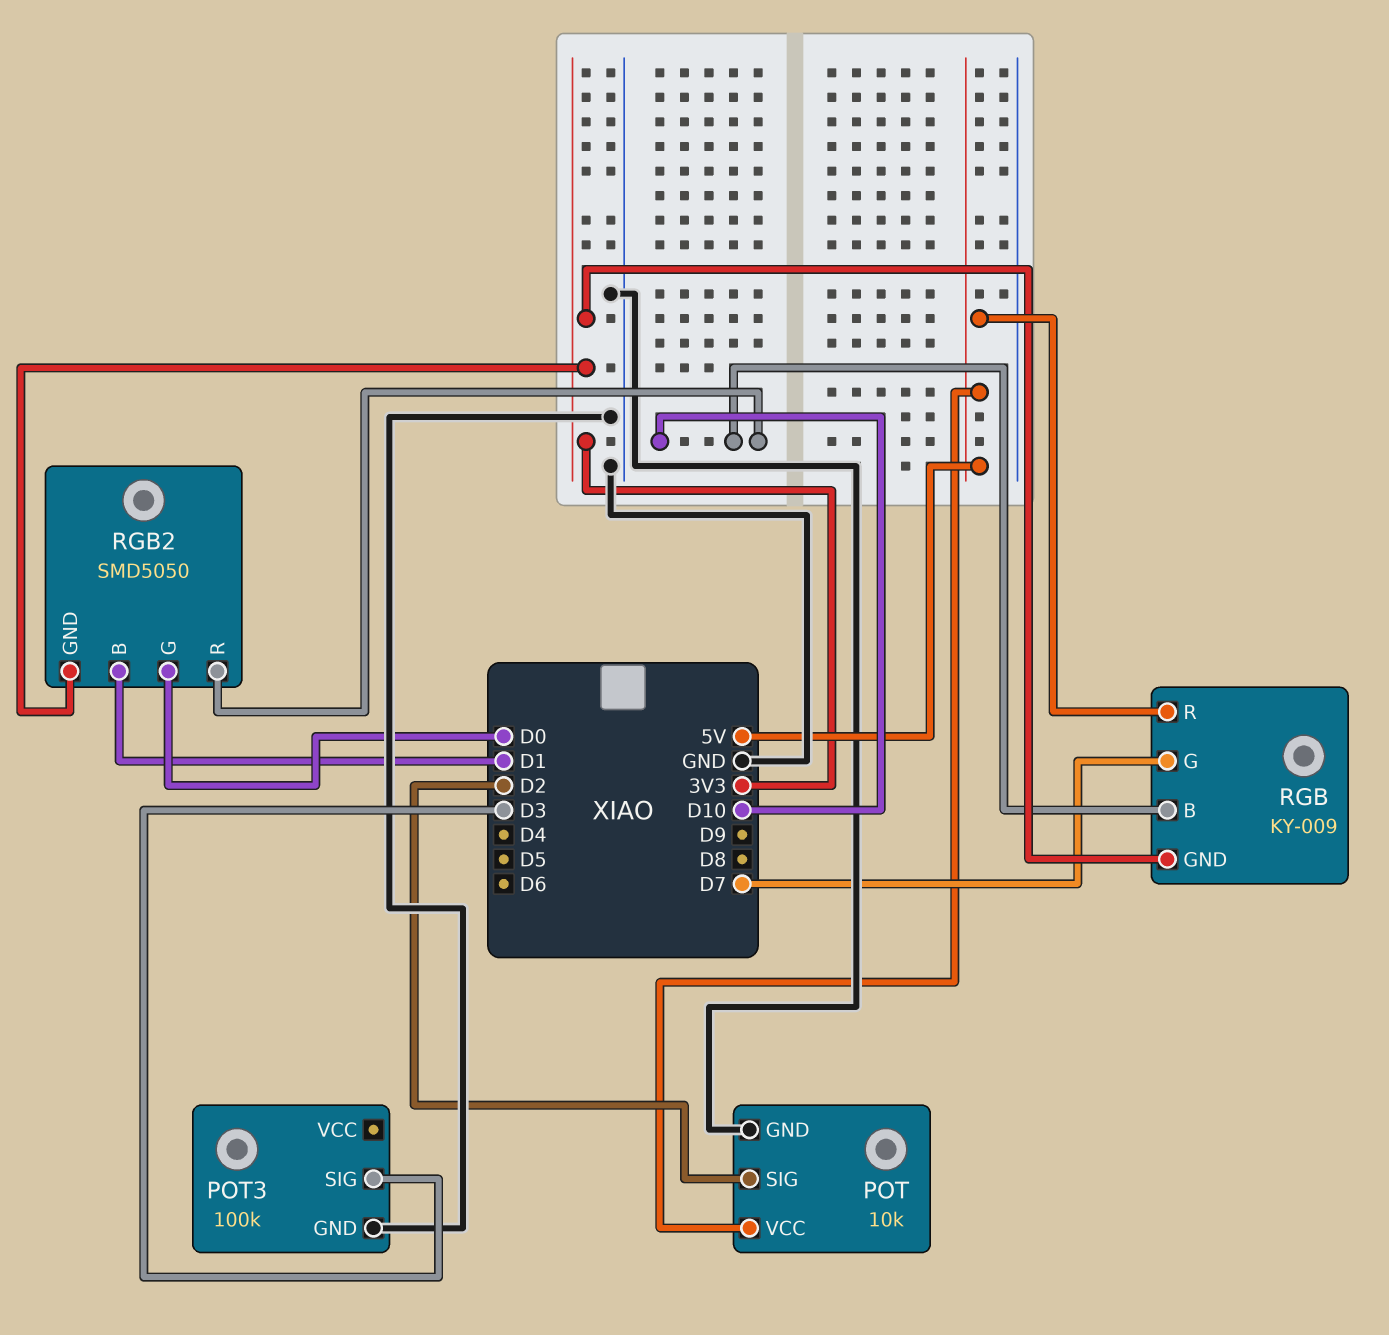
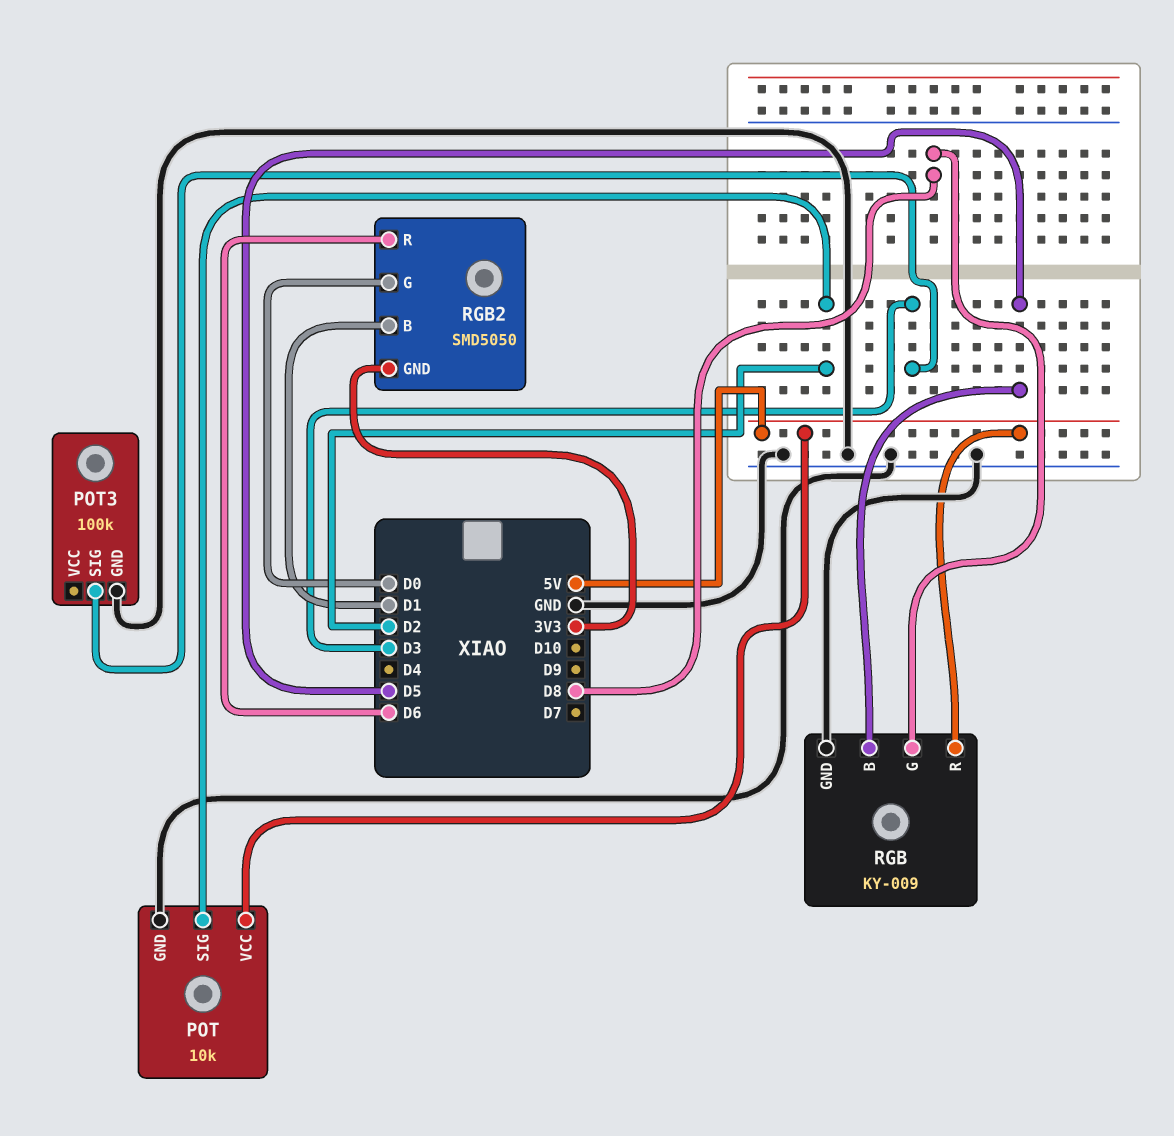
RGB pin B: D10 -> D5
RGB pin G: D7 -> D8
RGB pin GND: 3V3 -> GND
RGB2 pin R: D10 -> D6

